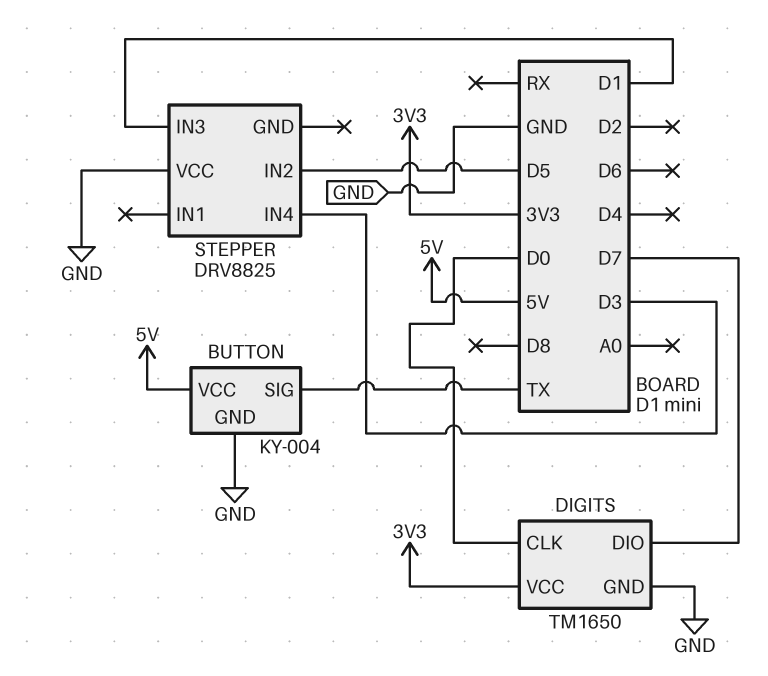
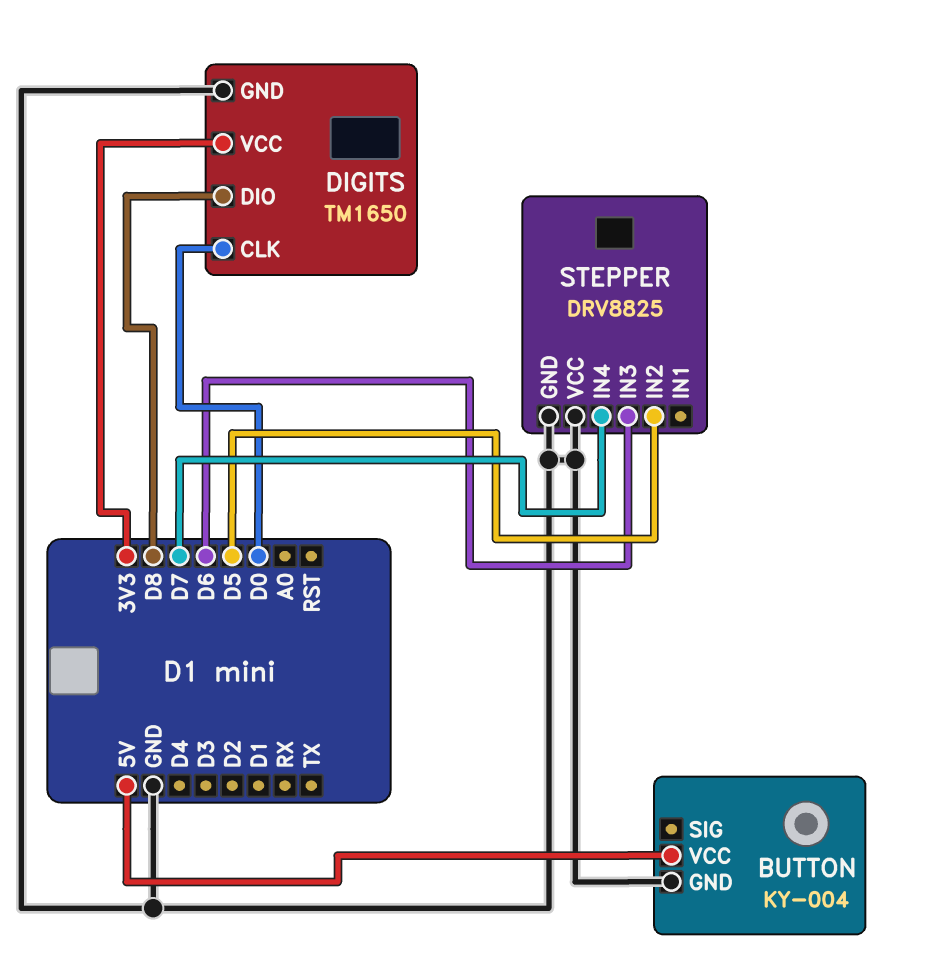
BUTTON pin SIG: TX -> none
DIGITS pin DIO: D7 -> D8
STEPPER pin GND: none -> GND
STEPPER pin IN3: D1 -> D6
STEPPER pin IN4: D3 -> D7

